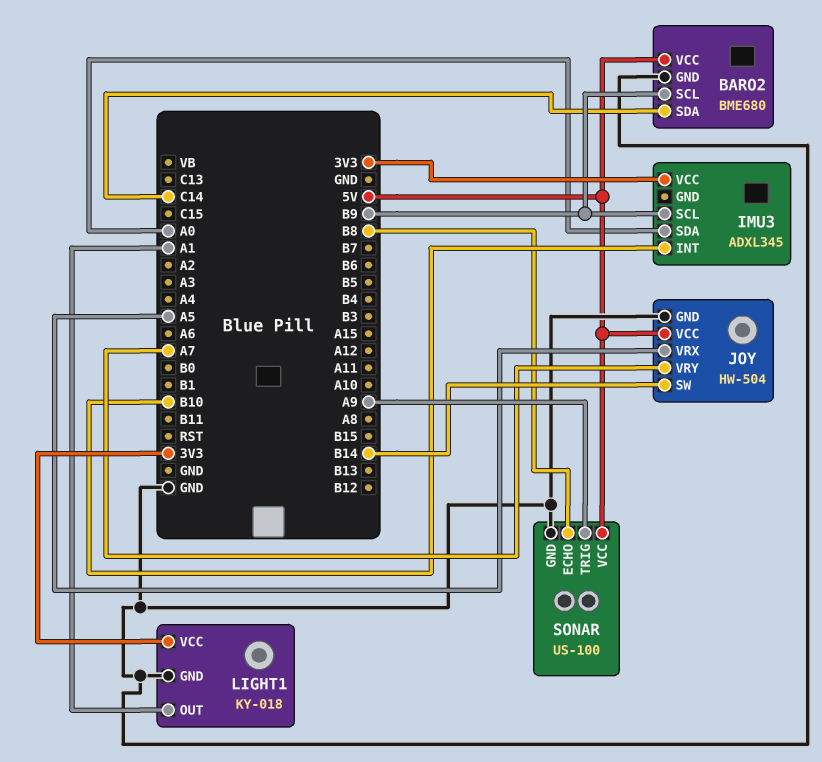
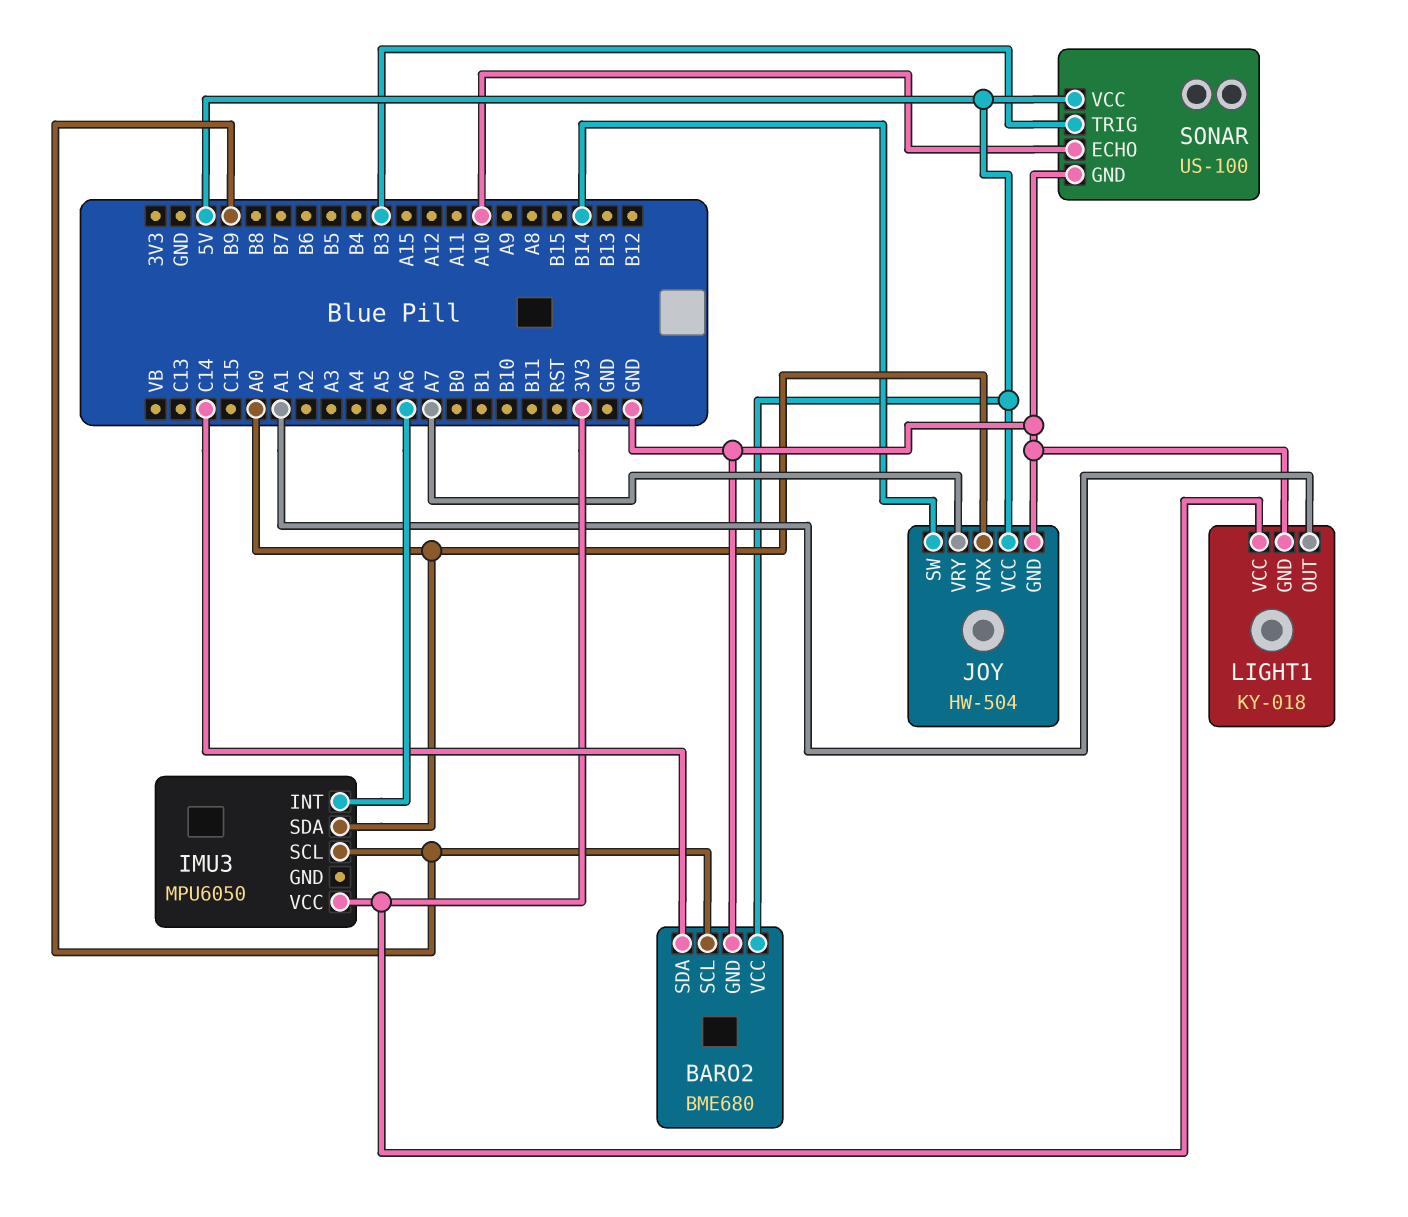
IMU3: ADXL345 -> MPU6050
IMU3 pin INT: B10 -> A6
JOY pin VRX: A5 -> A0
SONAR pin ECHO: B8 -> A10
SONAR pin TRIG: A9 -> B3

